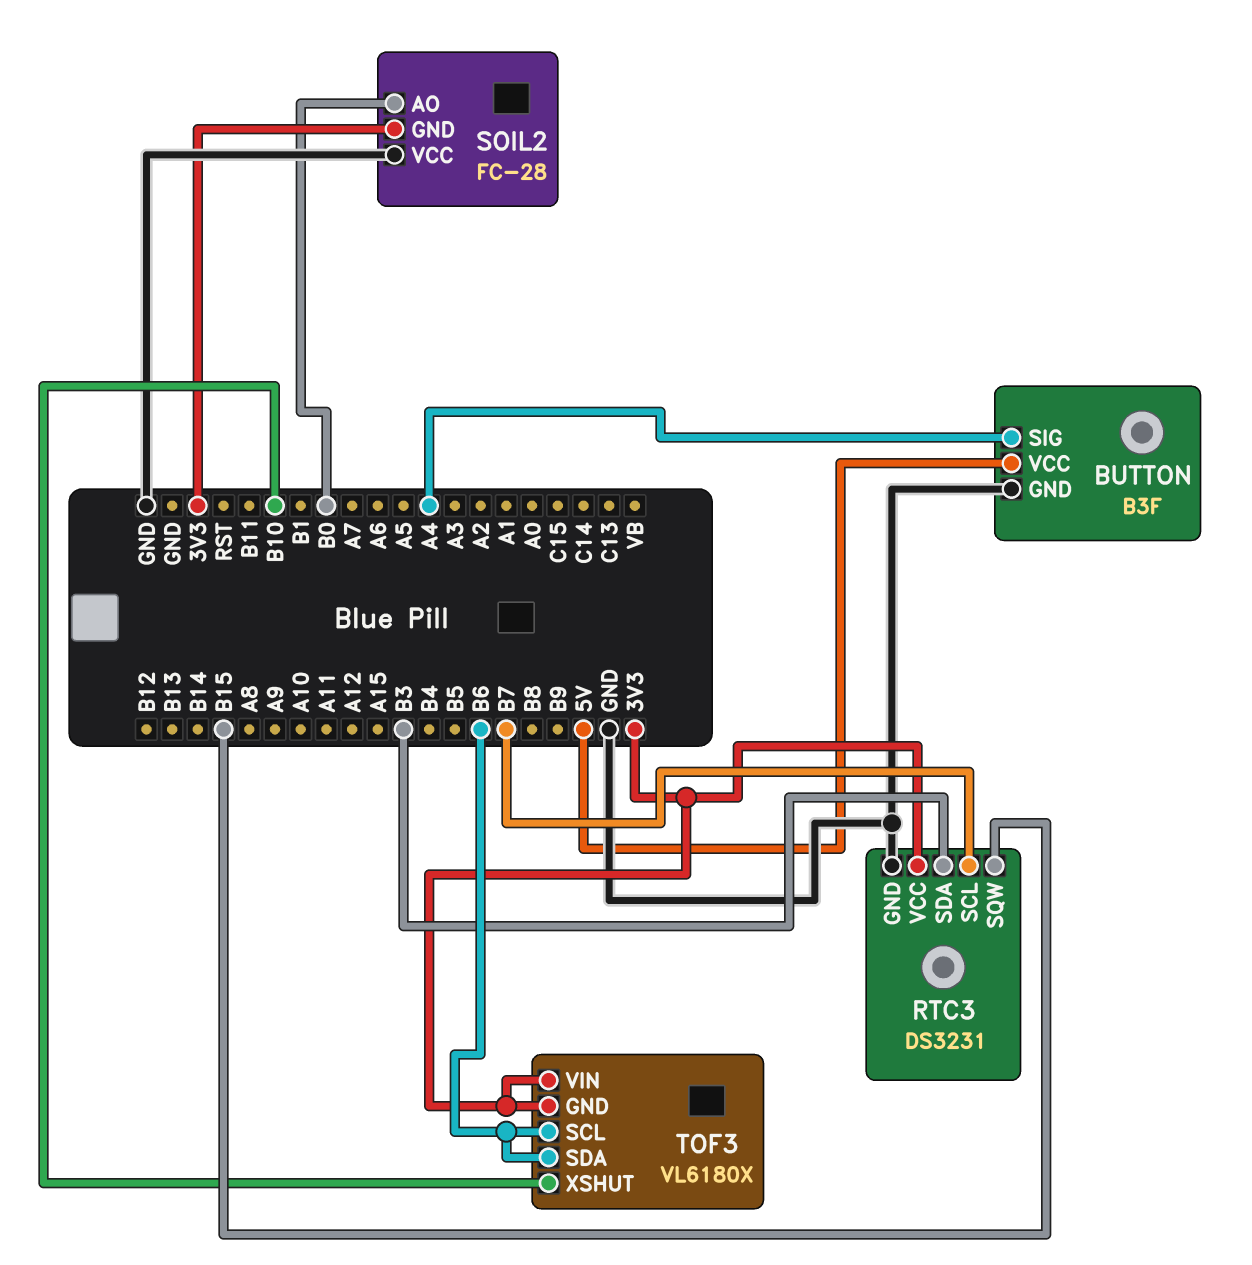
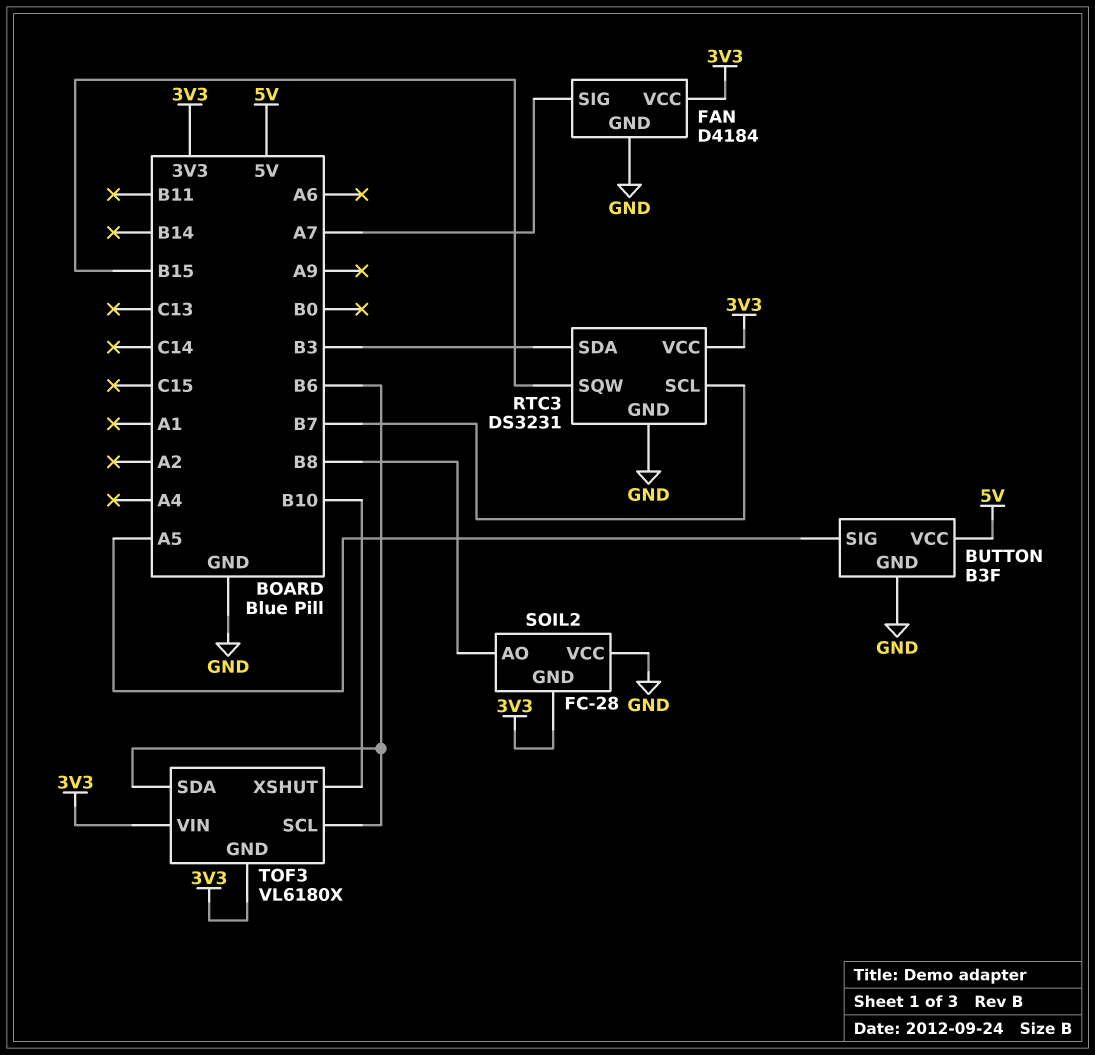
BUTTON pin SIG: A4 -> A5
FAN: none -> D4184
FAN pin GND: none -> GND
FAN pin SIG: none -> A7
FAN pin VCC: none -> 3V3
SOIL2 pin AO: B0 -> B8

